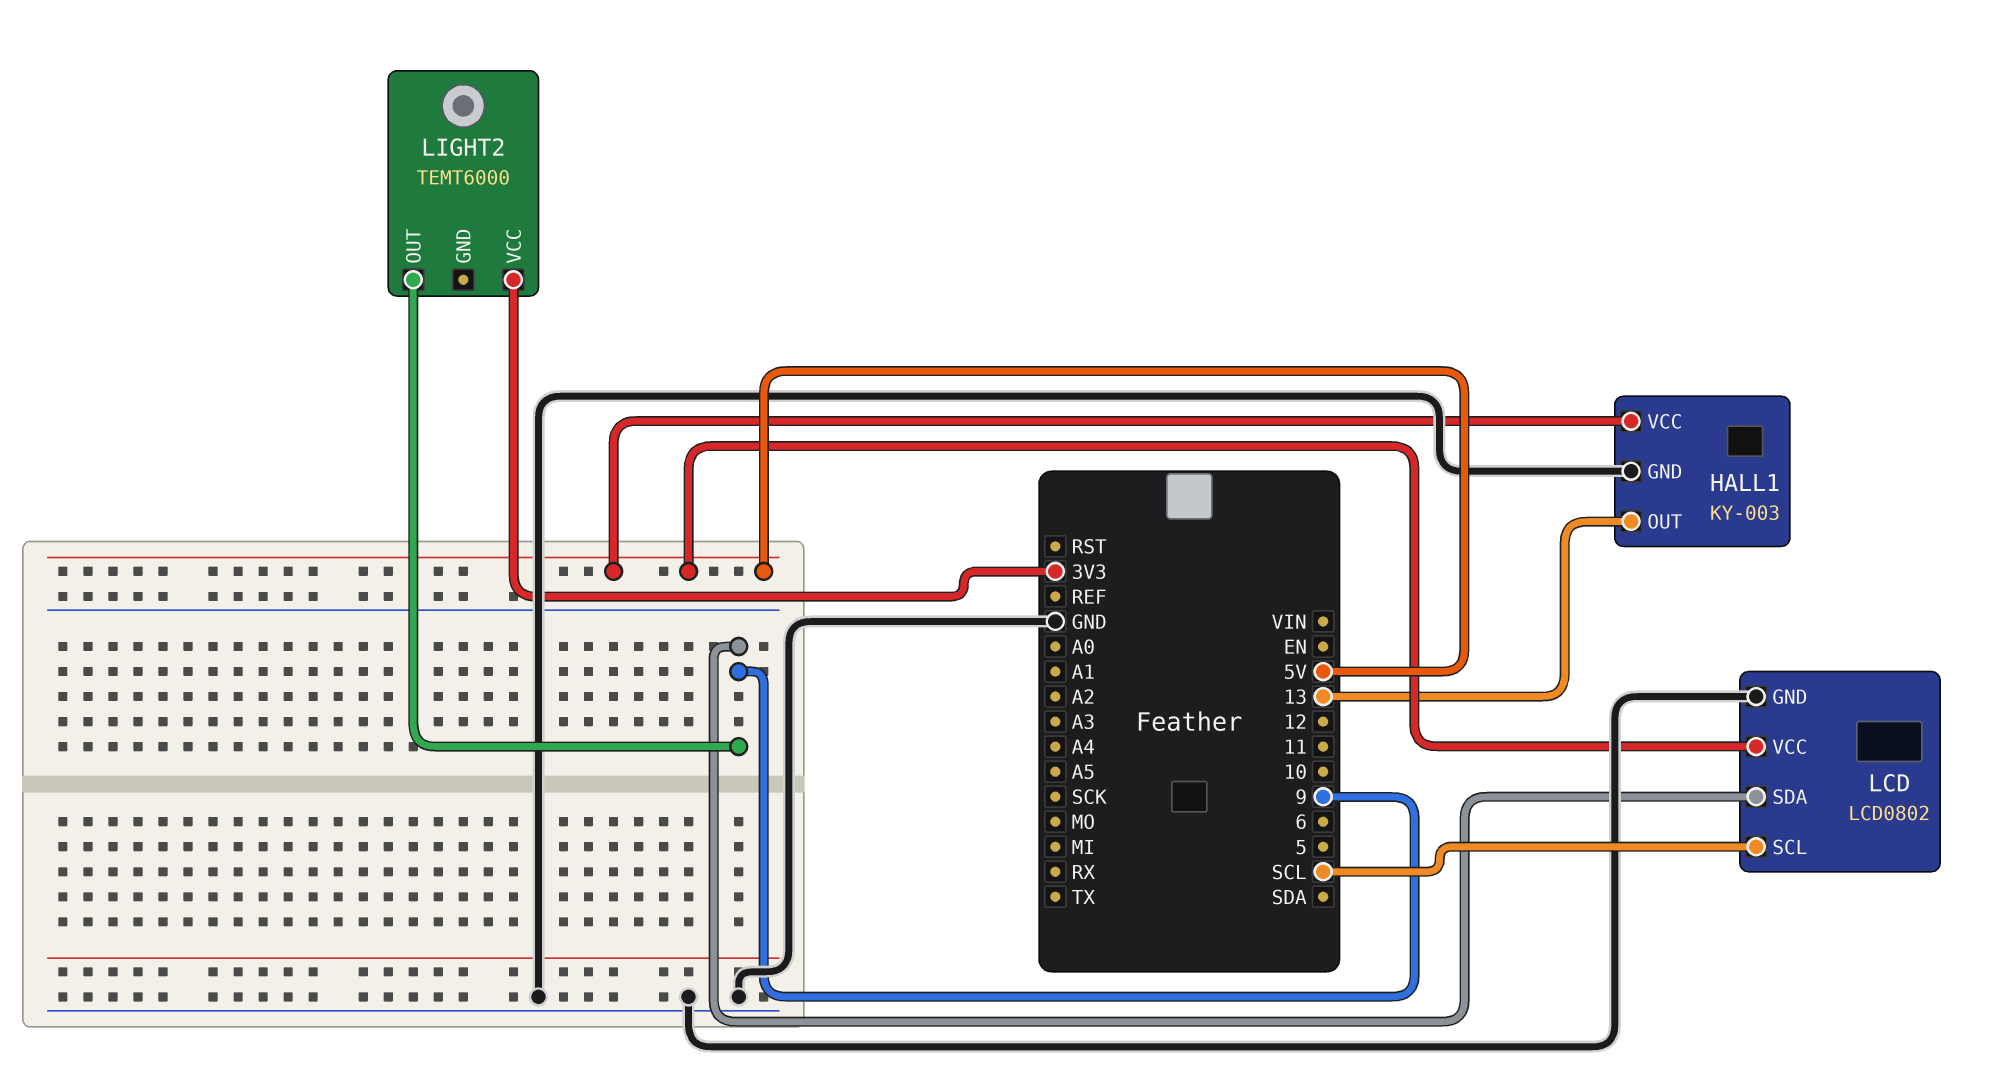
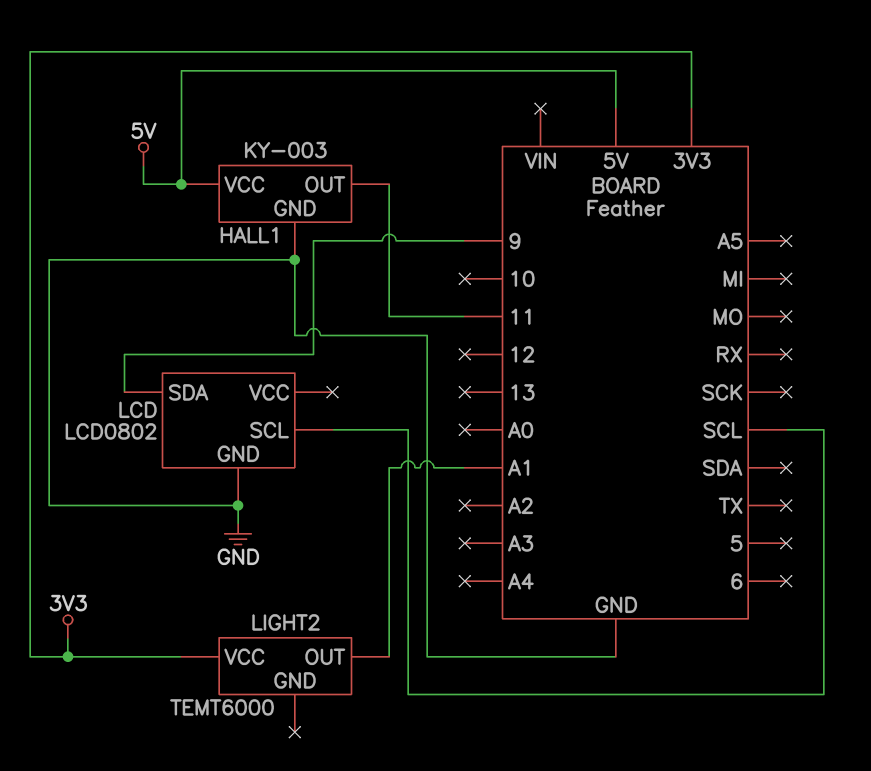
HALL1 pin OUT: 13 -> 11
LCD pin VCC: 5V -> none
LIGHT2 pin OUT: 9 -> A1

